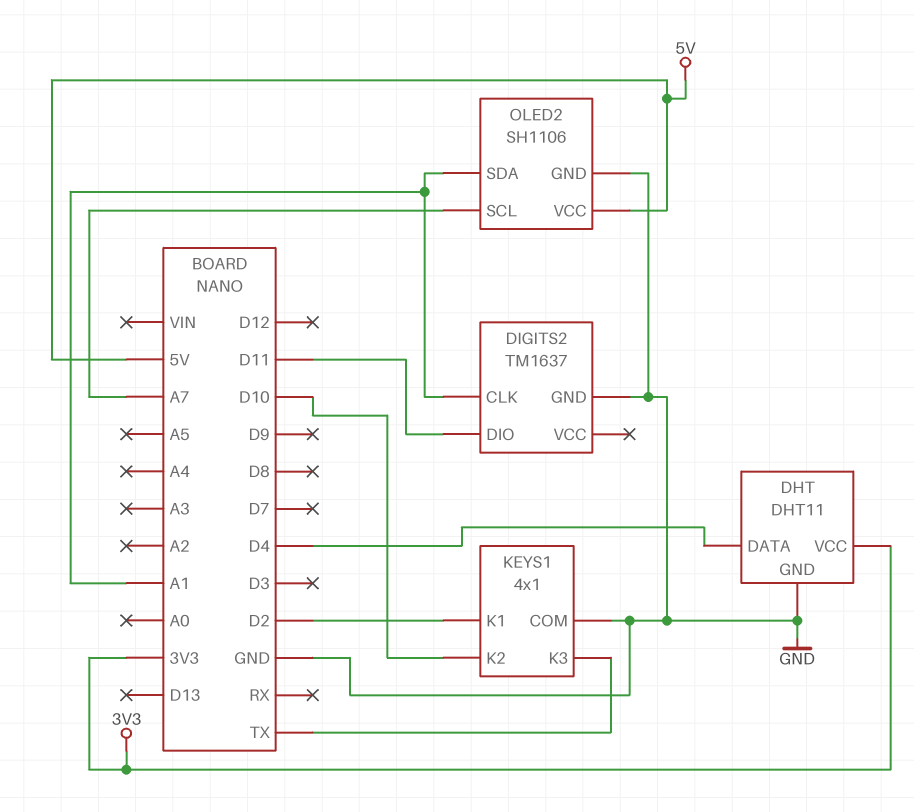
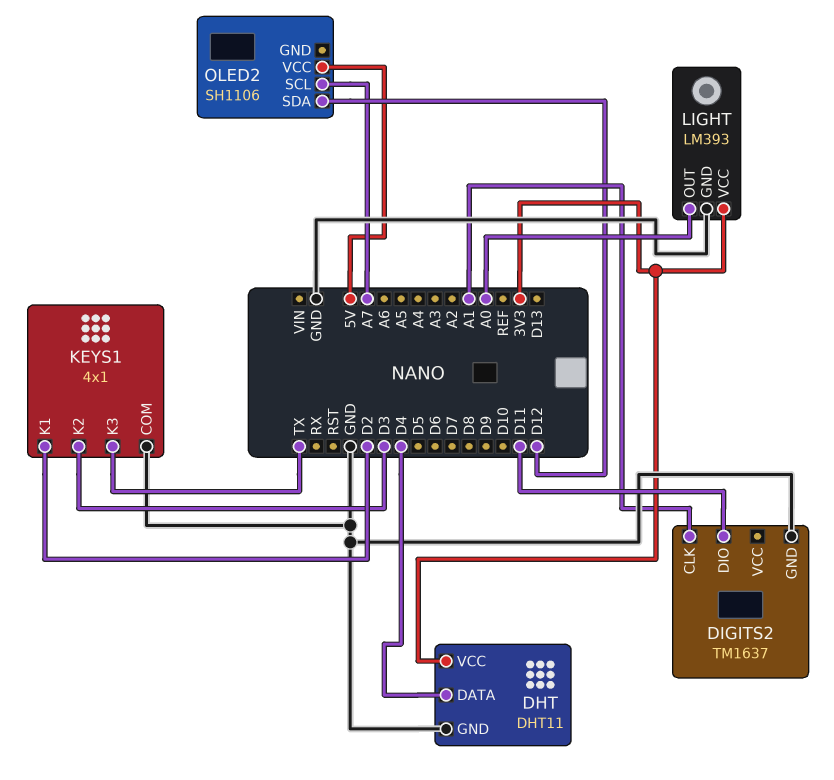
KEYS1 pin K2: D10 -> D3
LIGHT: none -> LM393
LIGHT pin GND: none -> GND
LIGHT pin OUT: none -> A0
LIGHT pin VCC: none -> 3V3
OLED2 pin GND: GND -> none
OLED2 pin SDA: A1 -> D12

